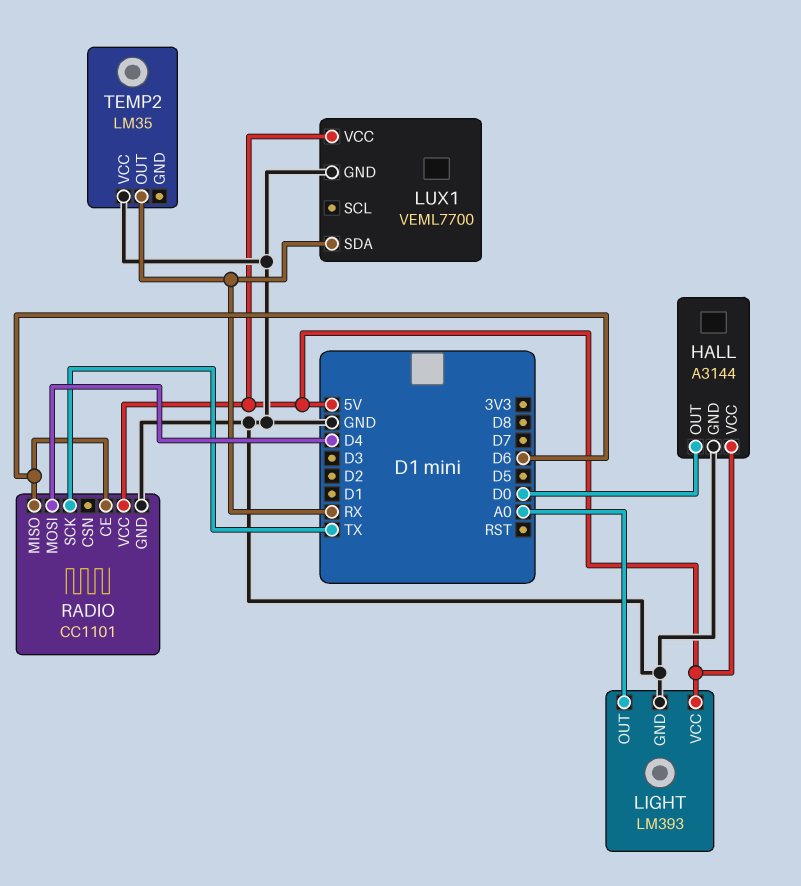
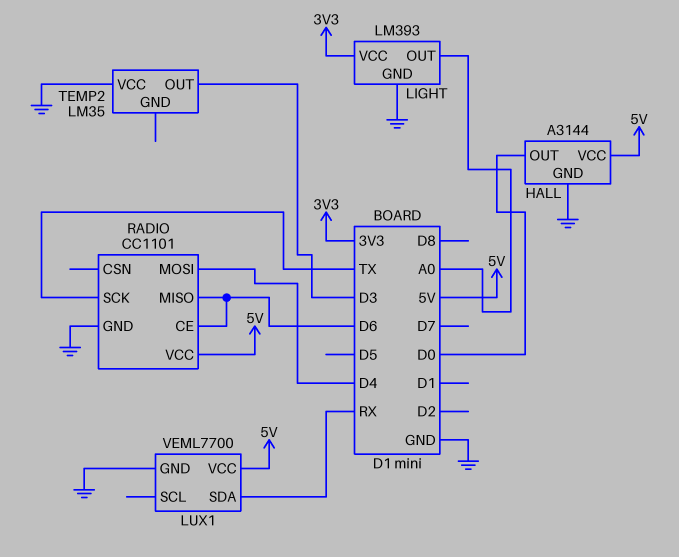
LIGHT pin VCC: 5V -> 3V3
TEMP2 pin OUT: RX -> D3

